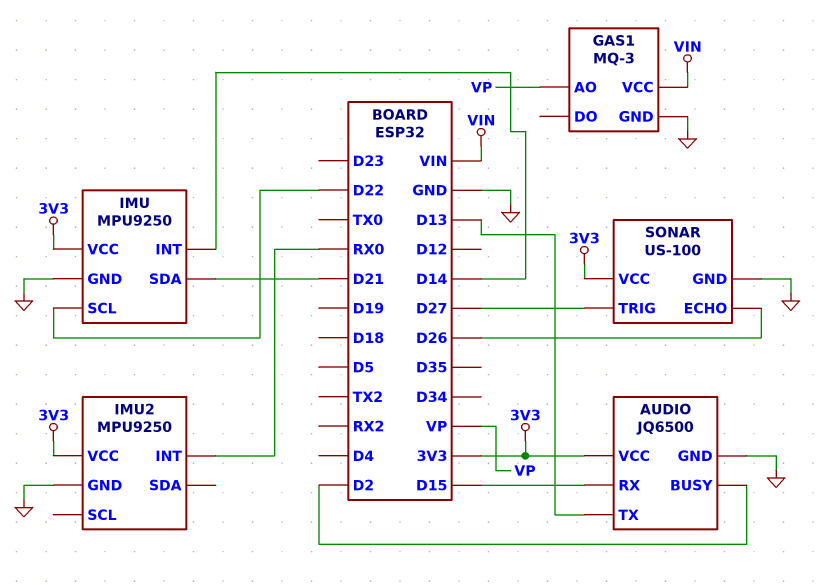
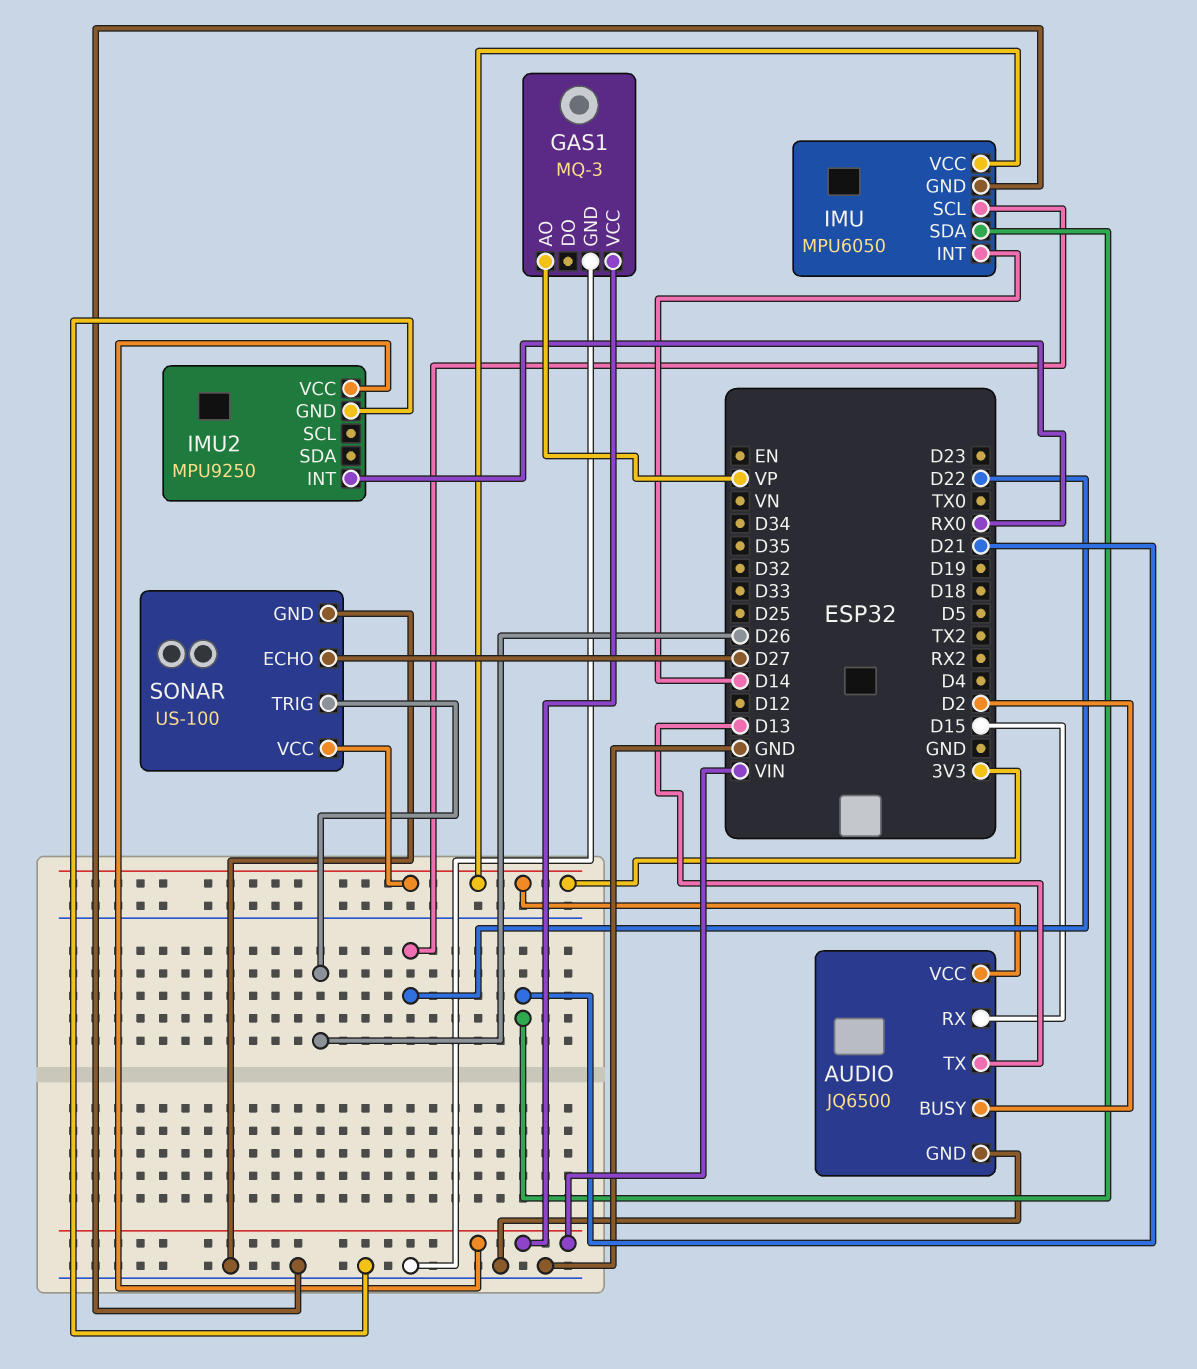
IMU: MPU9250 -> MPU6050
IMU2 pin VCC: 3V3 -> VIN
SONAR pin ECHO: D26 -> D27
SONAR pin TRIG: D27 -> D26

